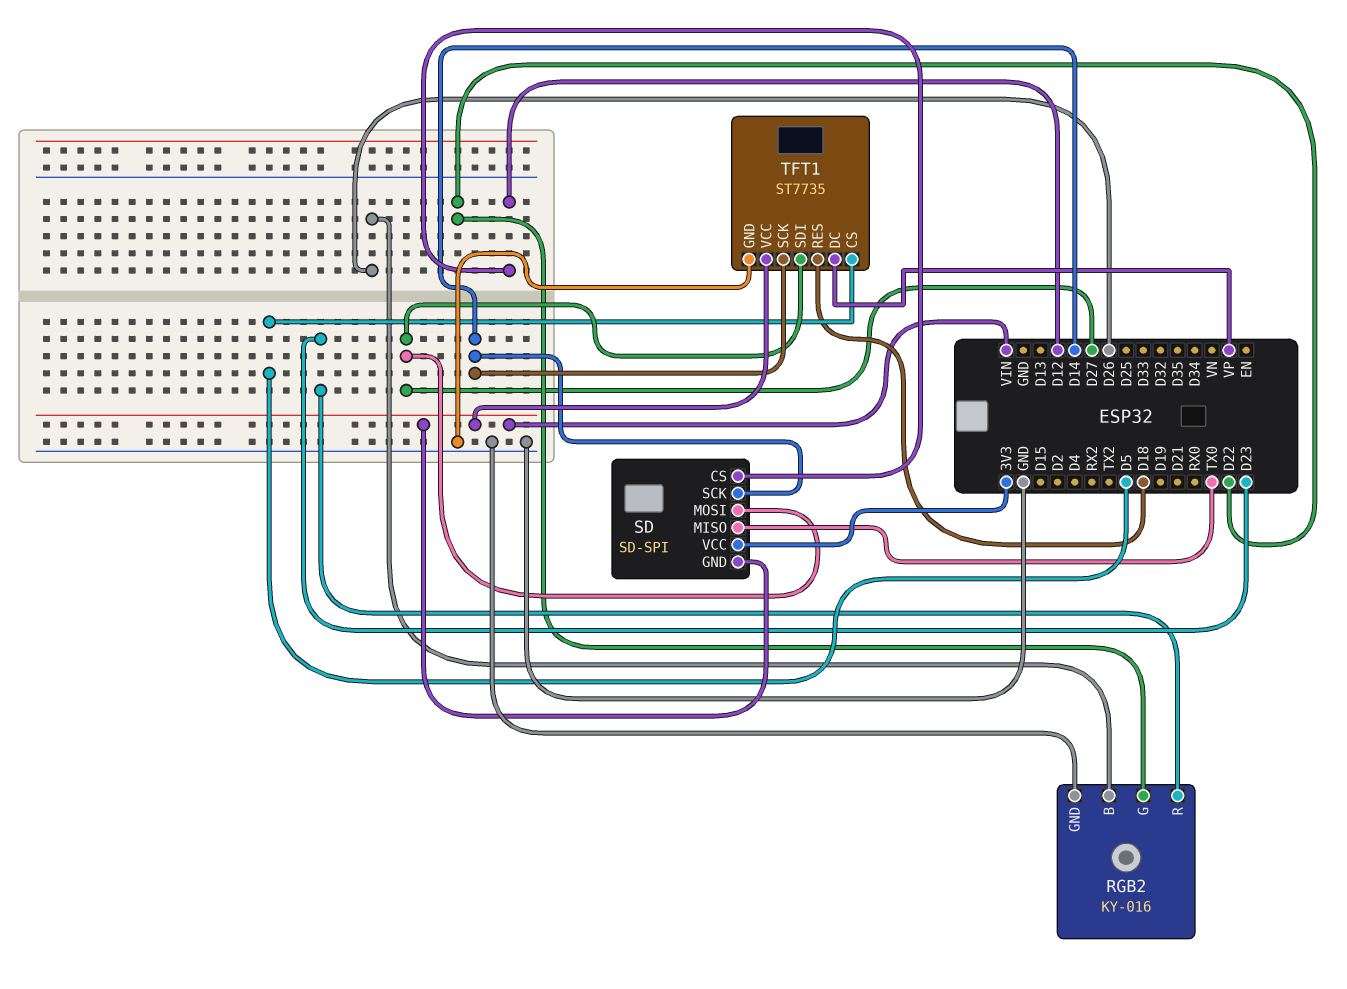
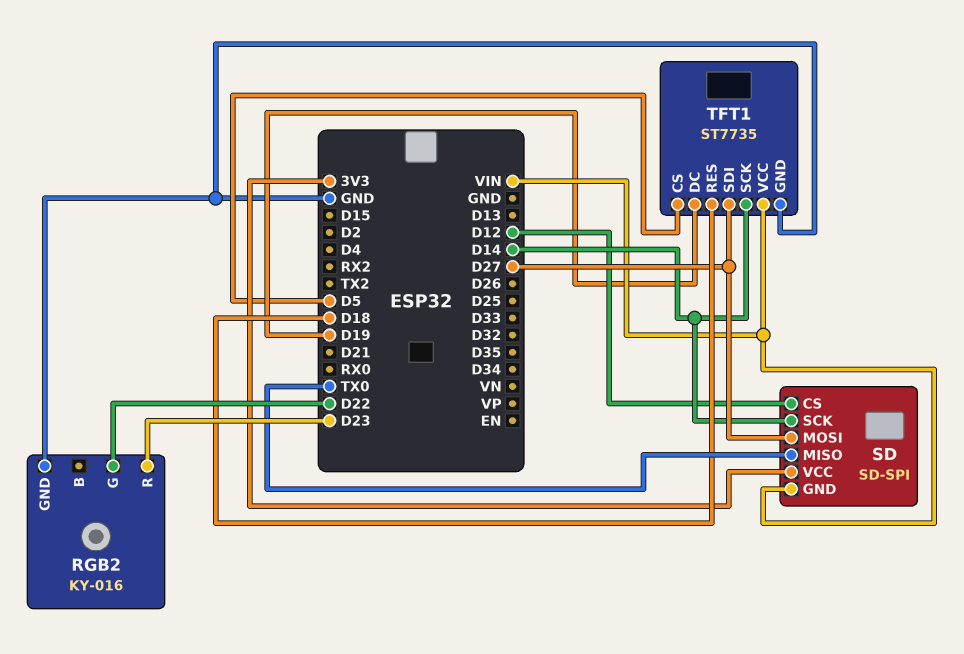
RGB2 pin B: D26 -> none
TFT1 pin DC: VP -> D19

